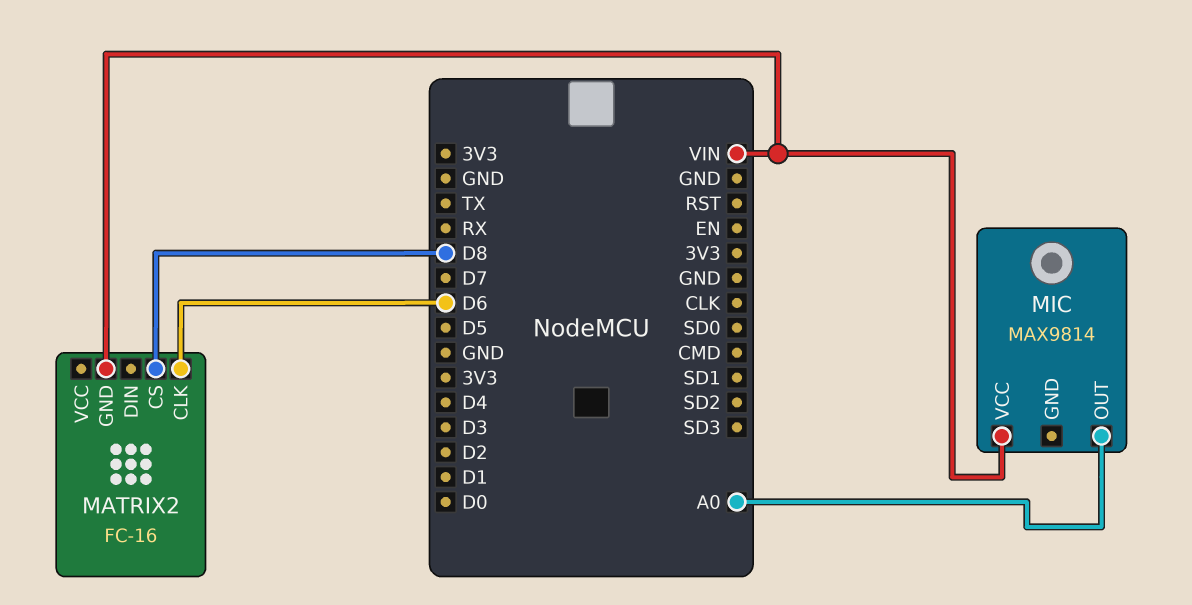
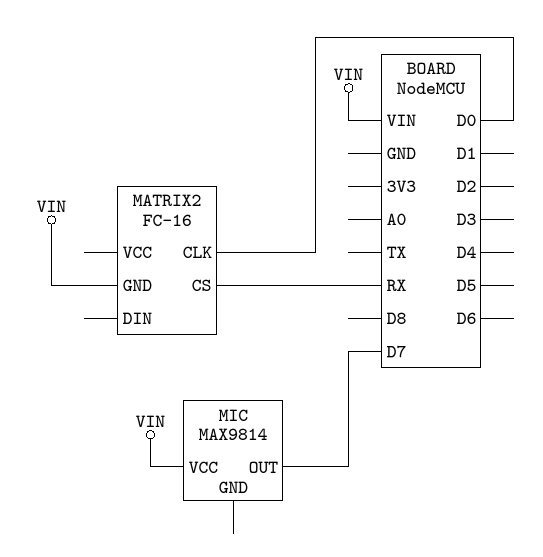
MATRIX2 pin CLK: D6 -> D0
MATRIX2 pin CS: D8 -> RX
MIC pin OUT: A0 -> D7

